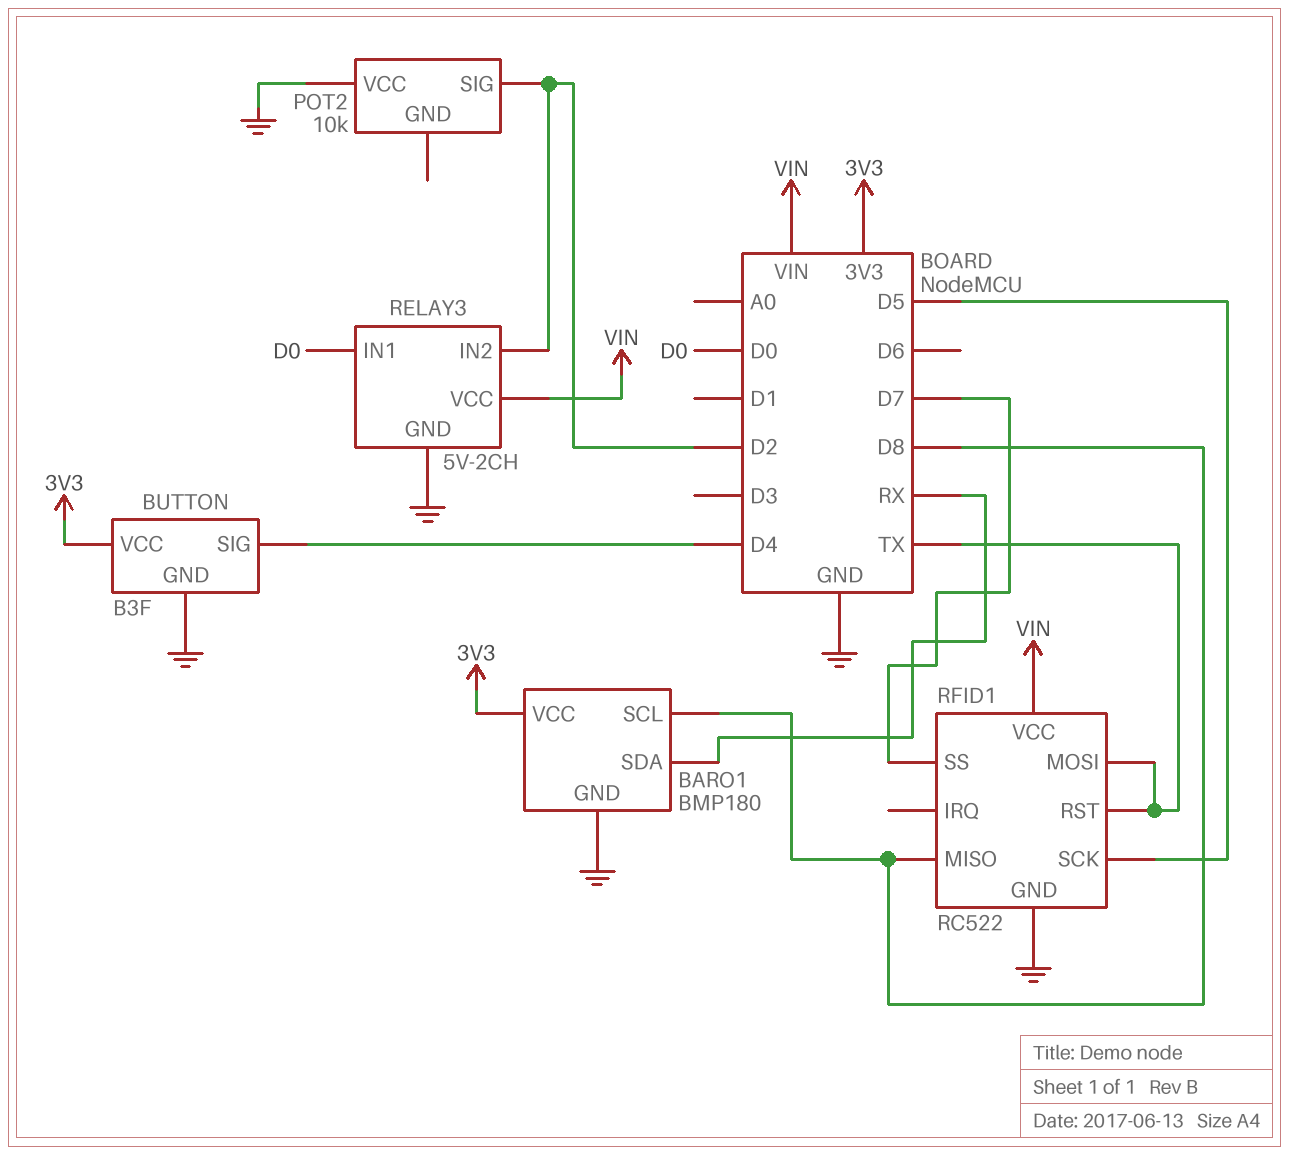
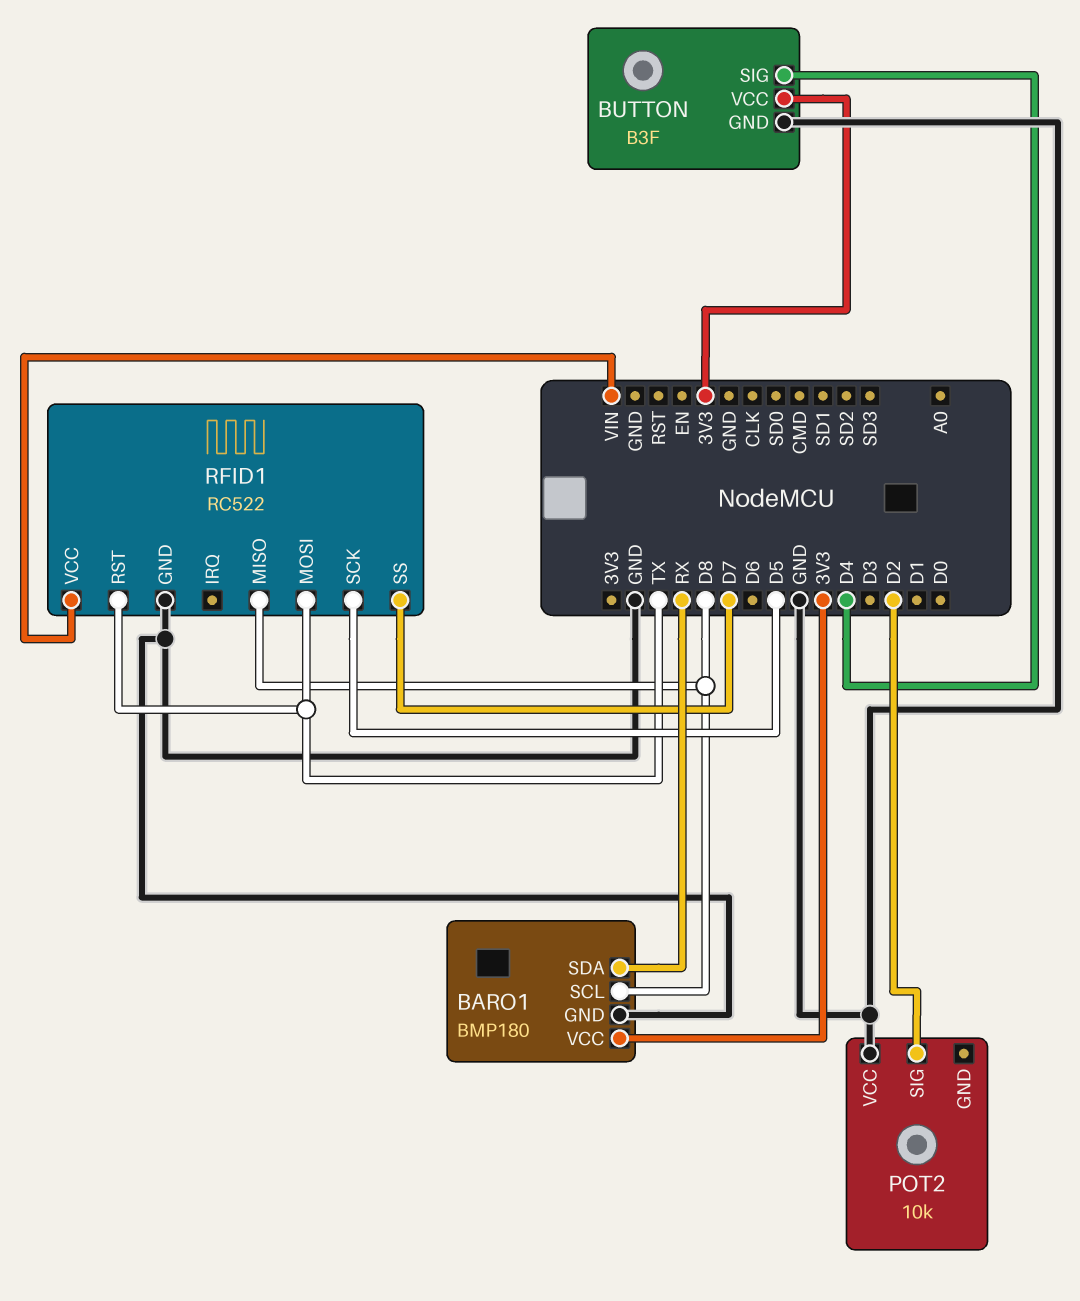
RELAY3: 5V-2CH -> none
RELAY3 pin GND: GND -> none
RELAY3 pin IN1: D0 -> none
RELAY3 pin IN2: D2 -> none
RELAY3 pin VCC: VIN -> none

